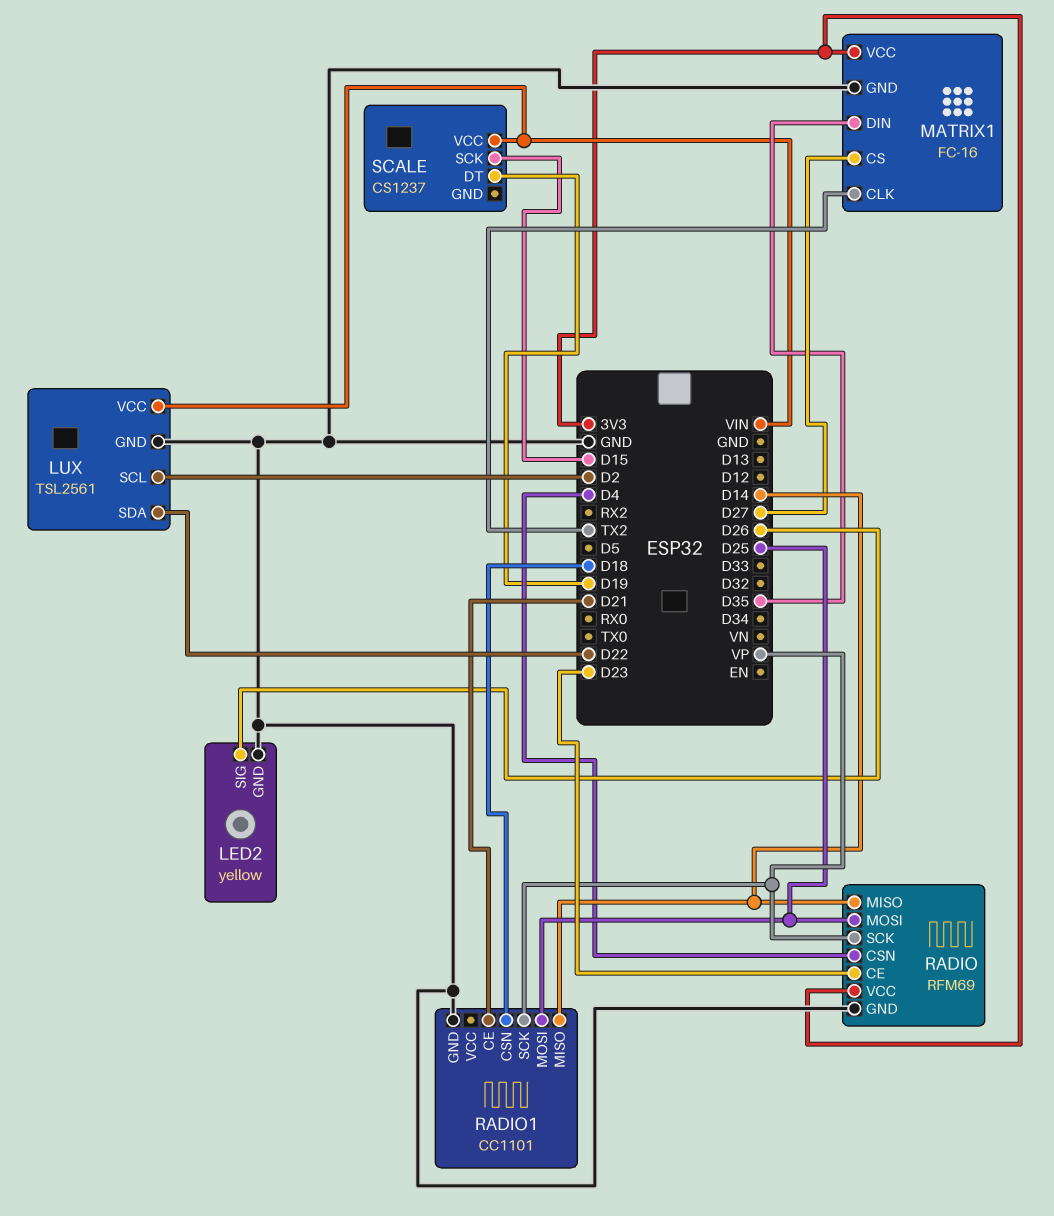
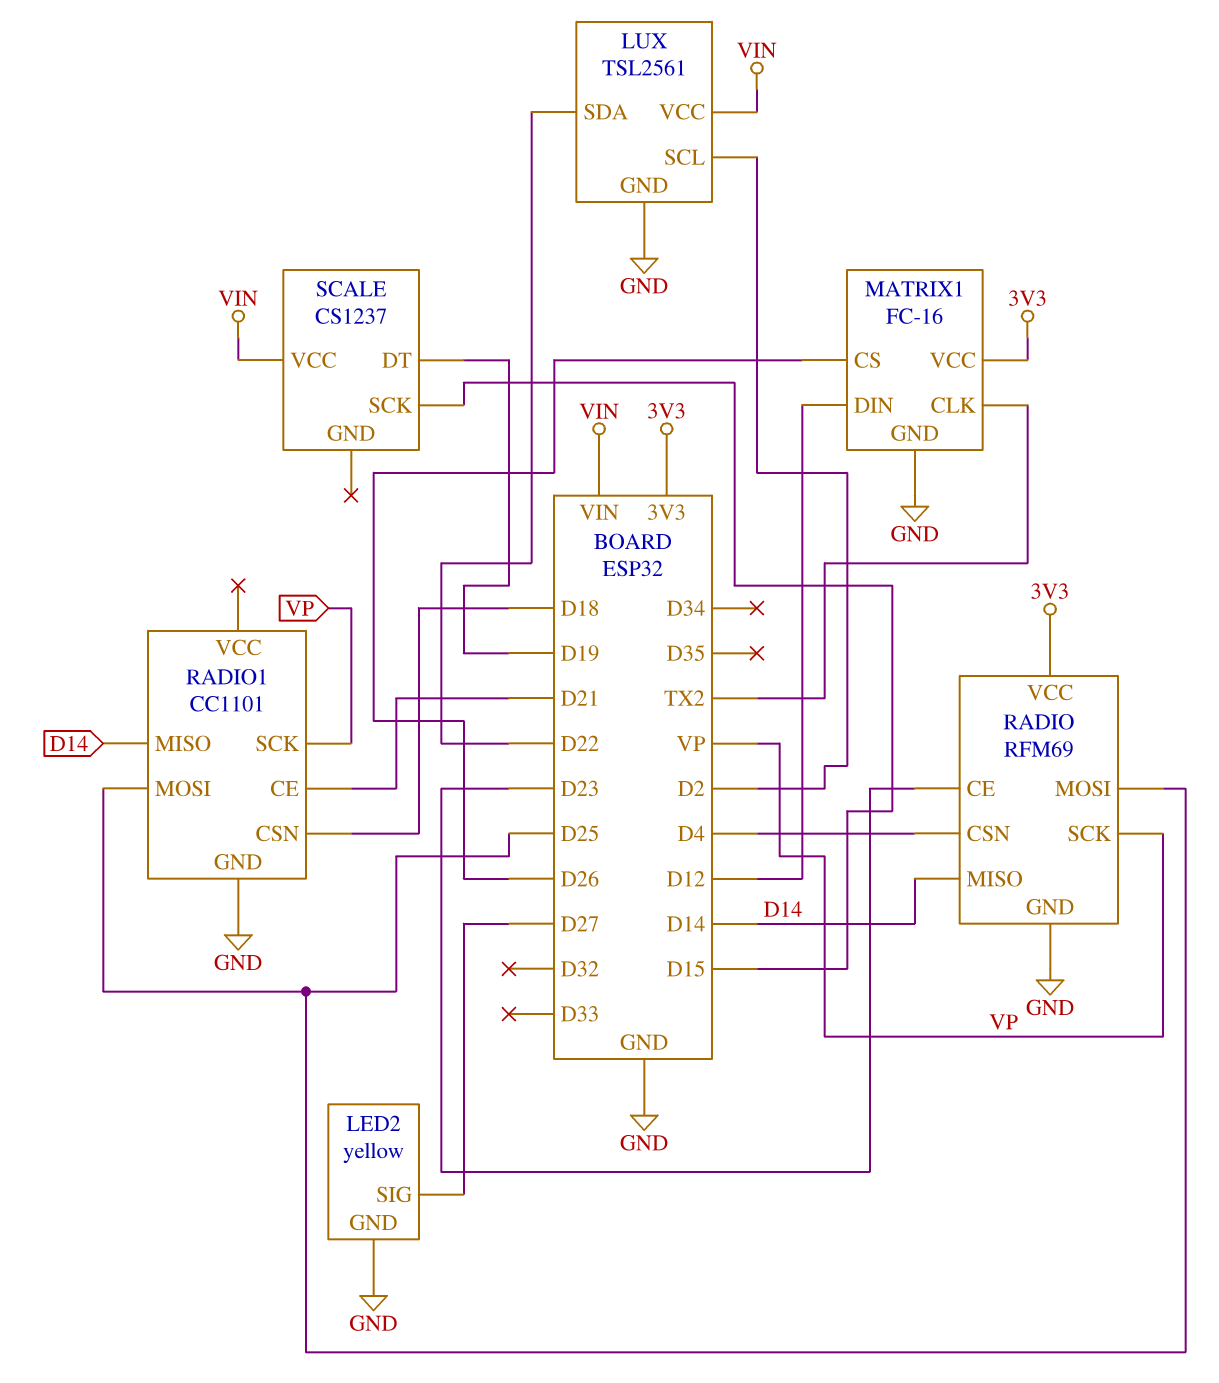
LED2 pin SIG: D26 -> D27
MATRIX1 pin CS: D27 -> D26
MATRIX1 pin DIN: D35 -> D12

